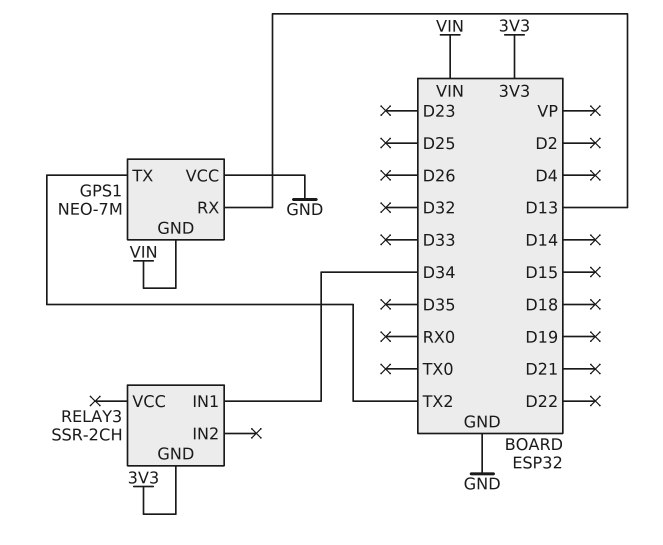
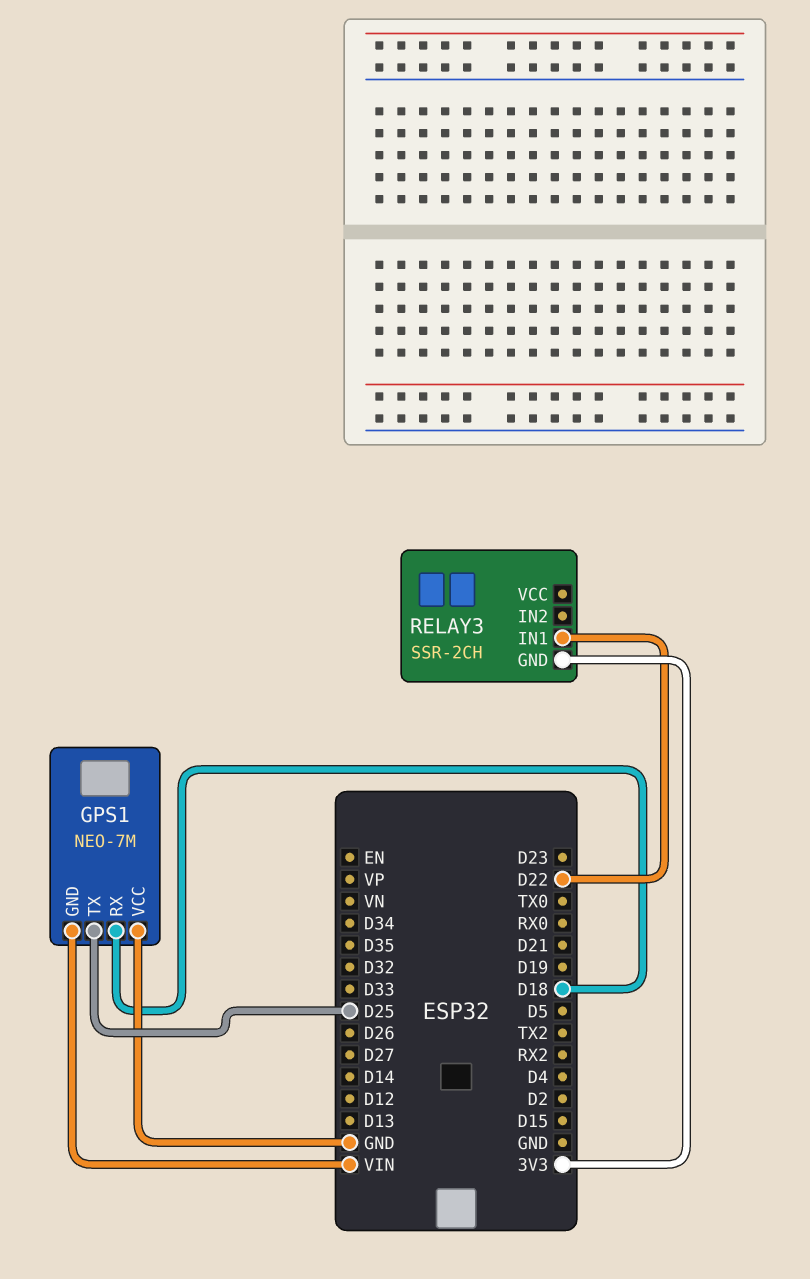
GPS1 pin RX: D13 -> D18
GPS1 pin TX: TX2 -> D25
RELAY3 pin IN1: D34 -> D22

